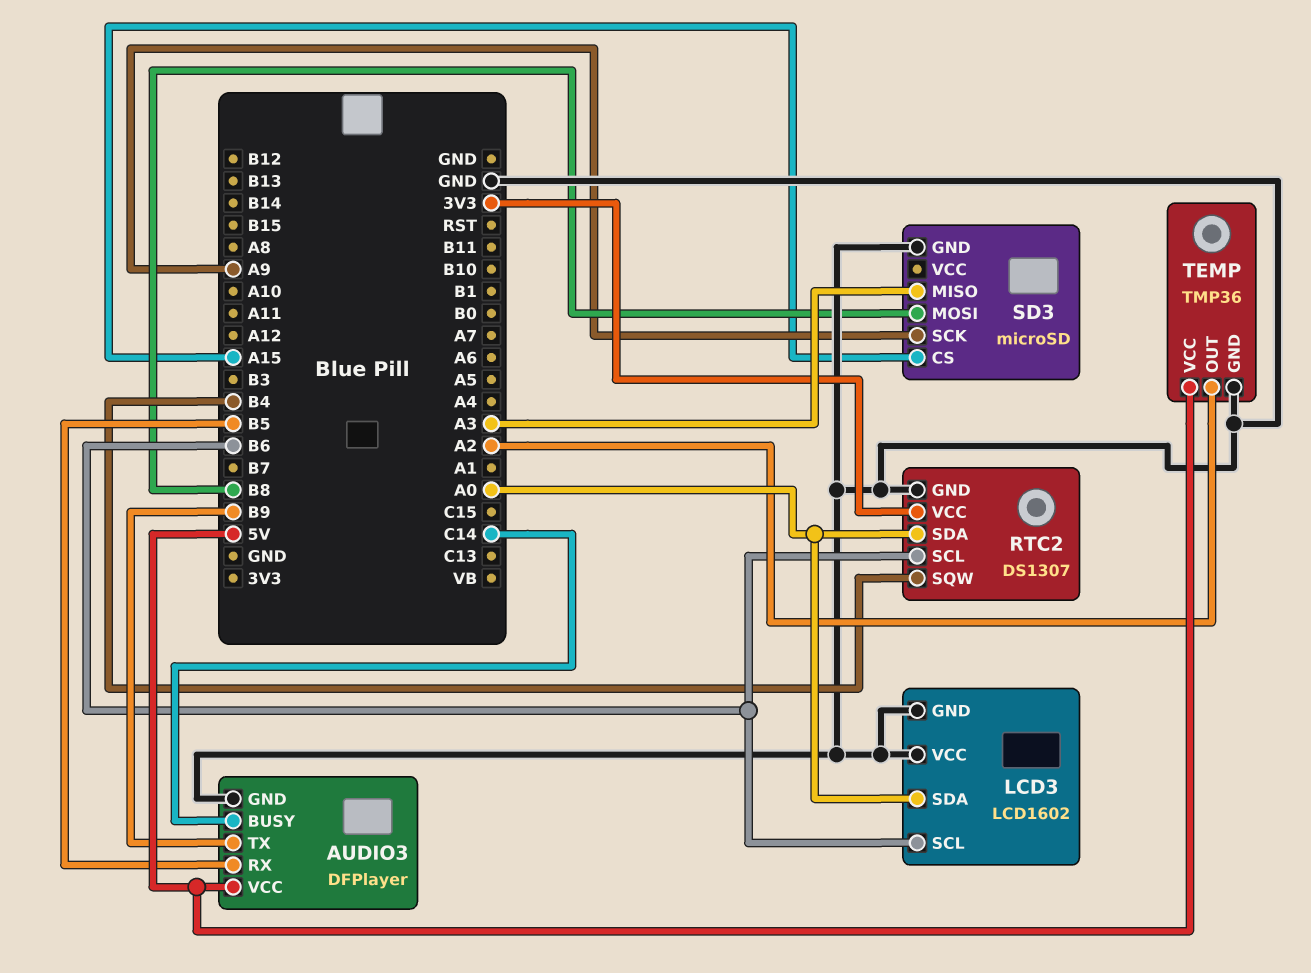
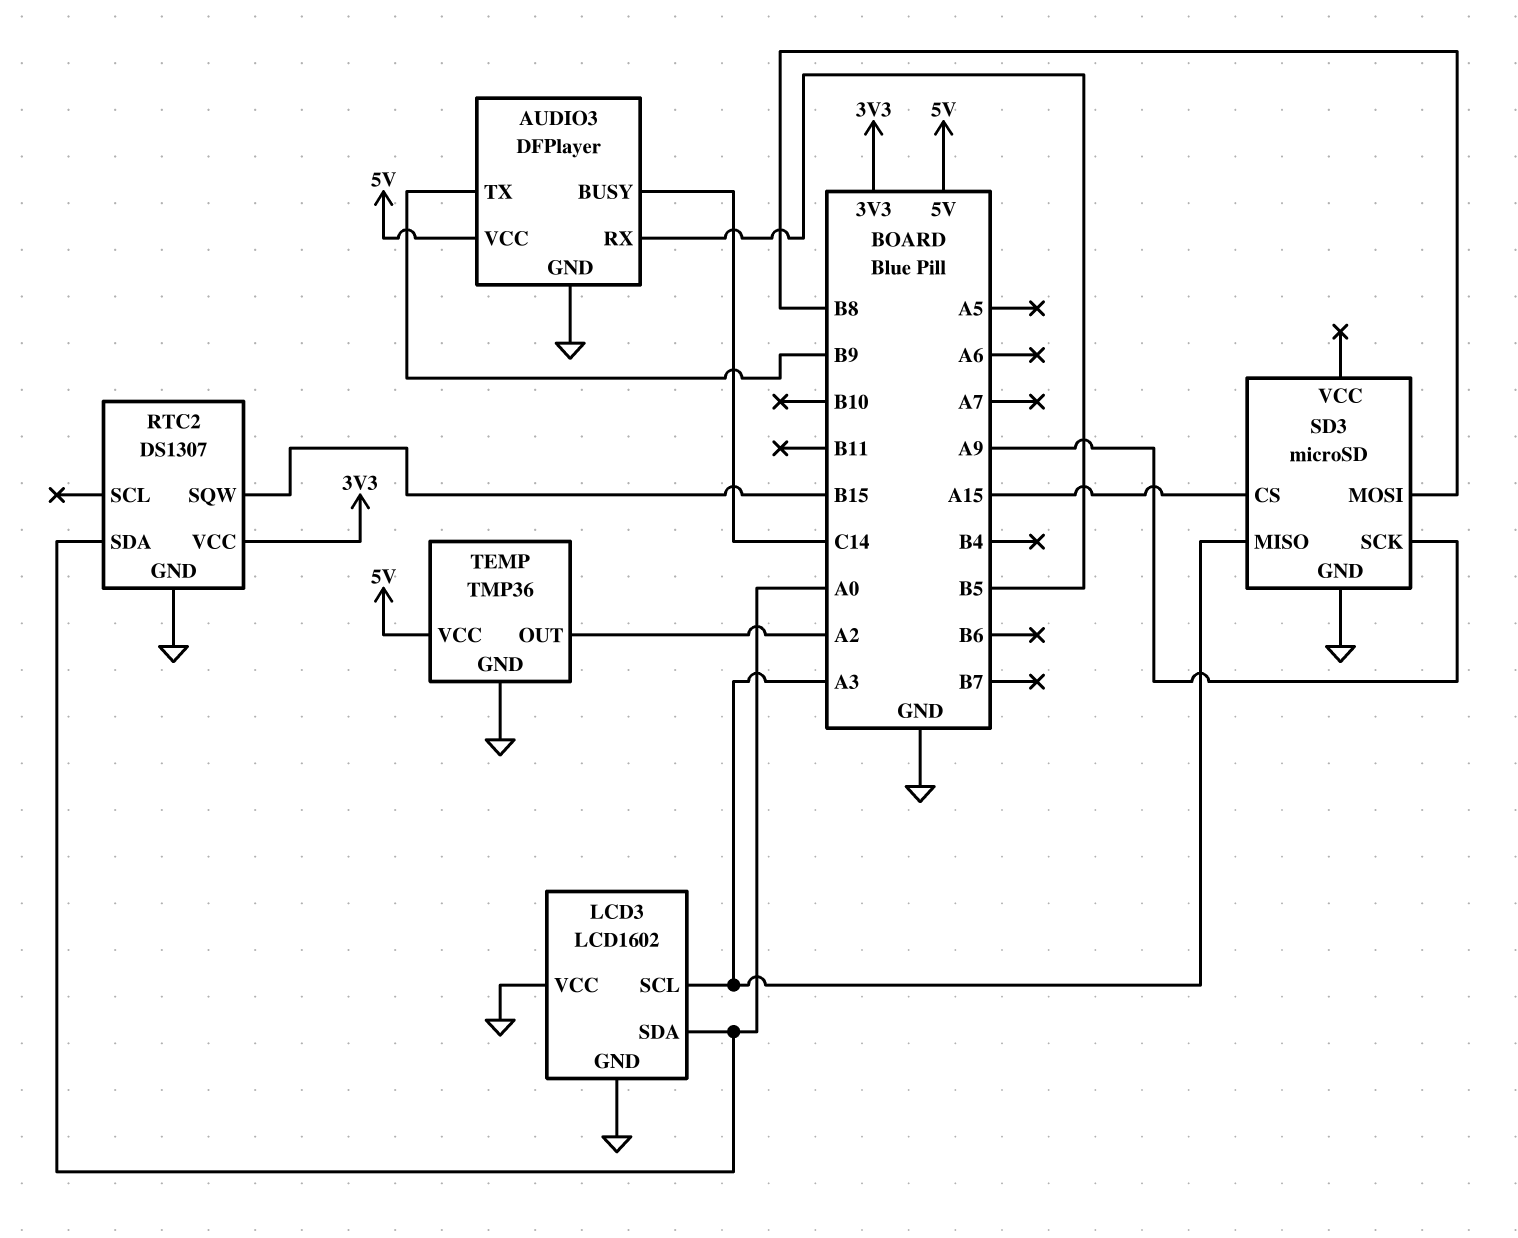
LCD3 pin SCL: B6 -> A3
RTC2 pin SCL: B6 -> none
RTC2 pin SQW: B4 -> B15

